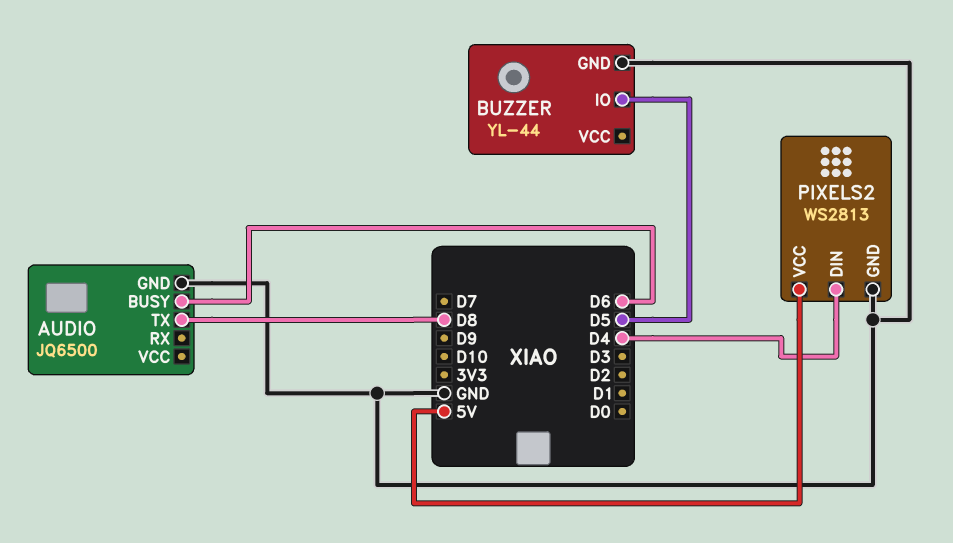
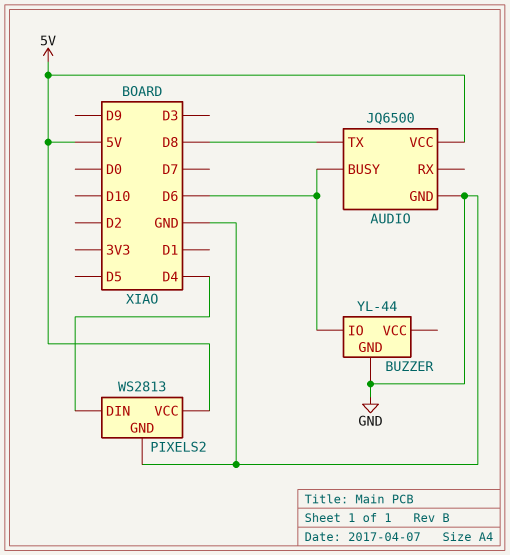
AUDIO pin VCC: none -> 5V
BUZZER pin IO: D5 -> D6

